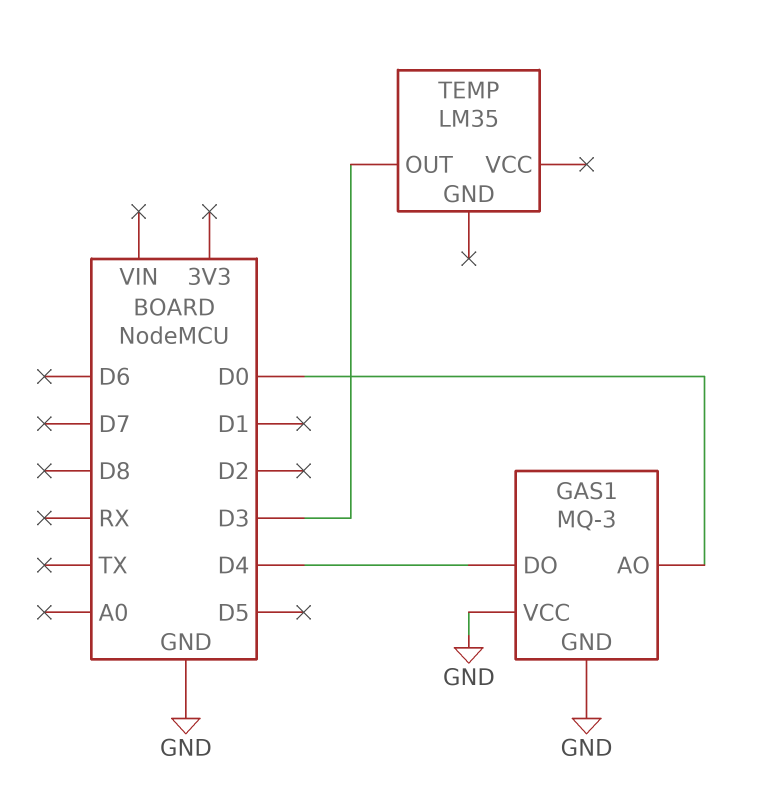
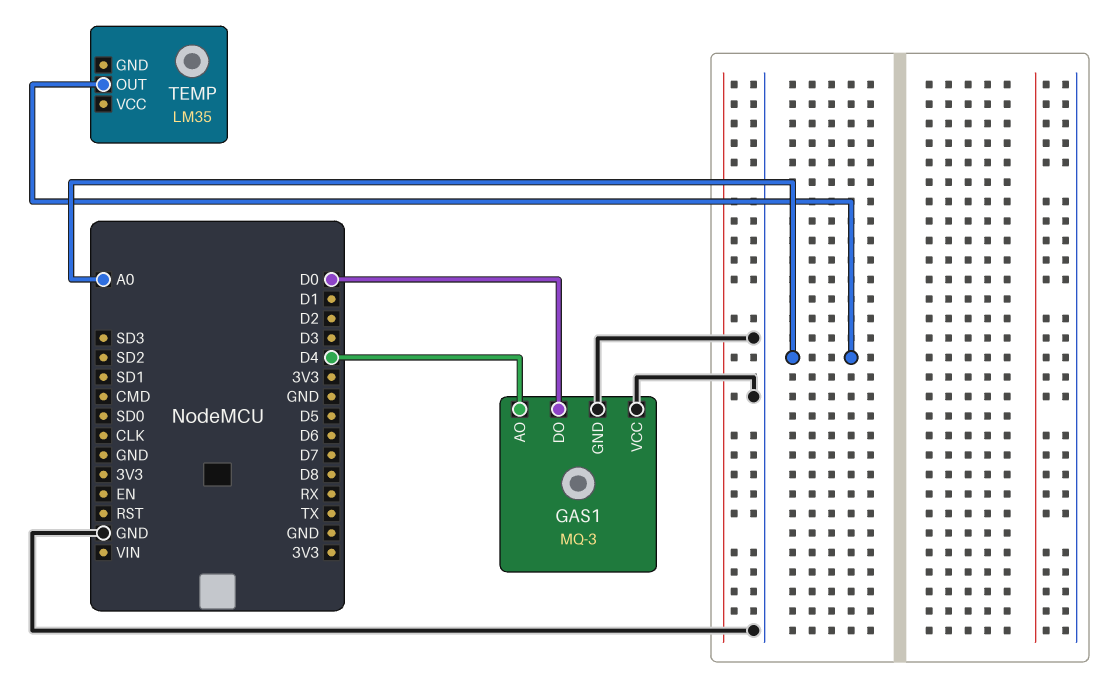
GAS1 pin AO: D0 -> D4
GAS1 pin DO: D4 -> D0
TEMP pin OUT: D3 -> A0

